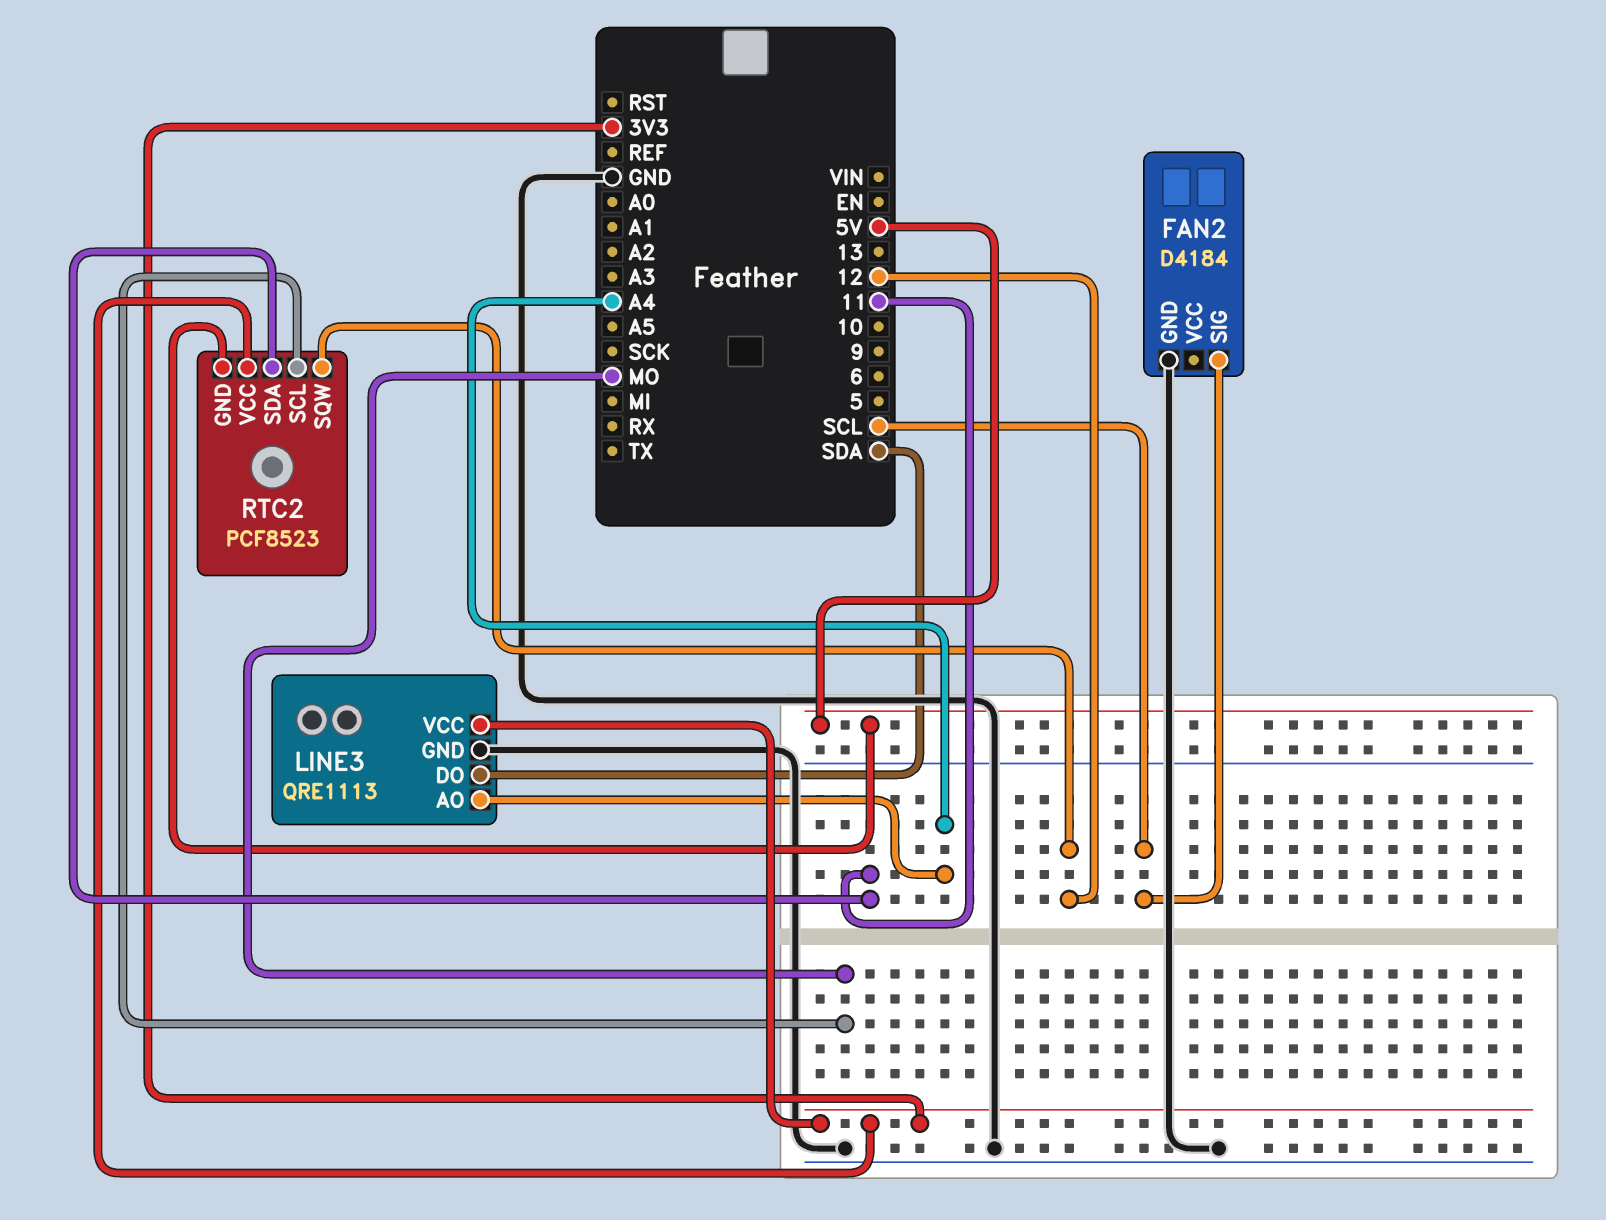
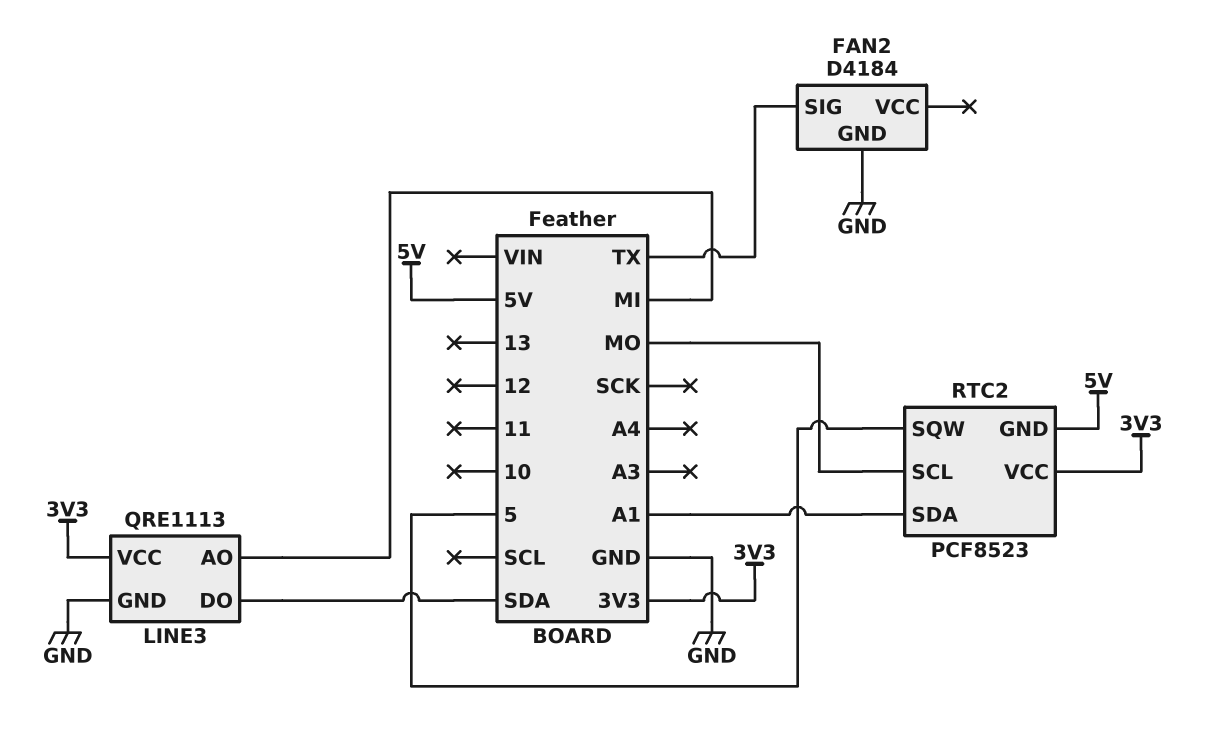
FAN2 pin SIG: SCL -> TX
LINE3 pin AO: A4 -> MI
RTC2 pin SDA: 11 -> A1
RTC2 pin SQW: 12 -> 5

